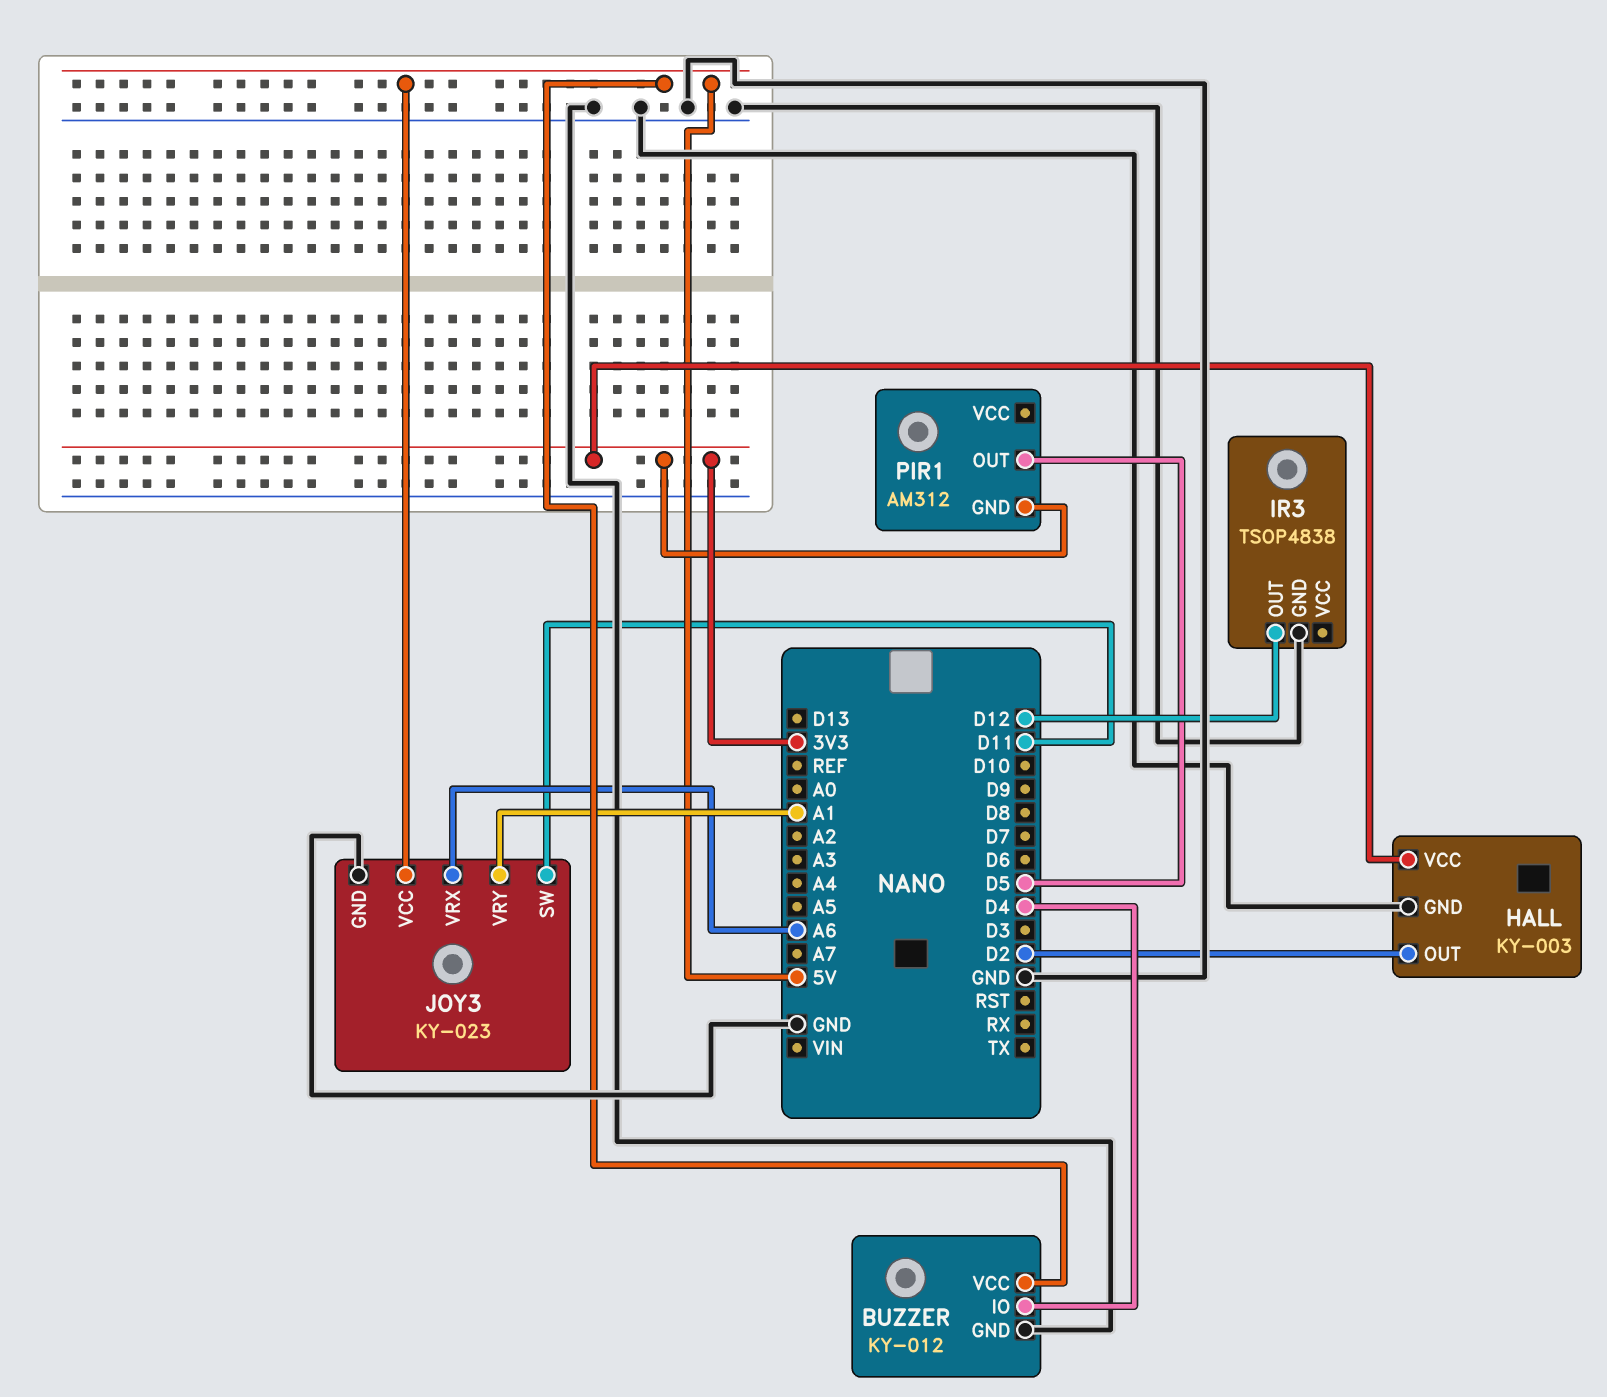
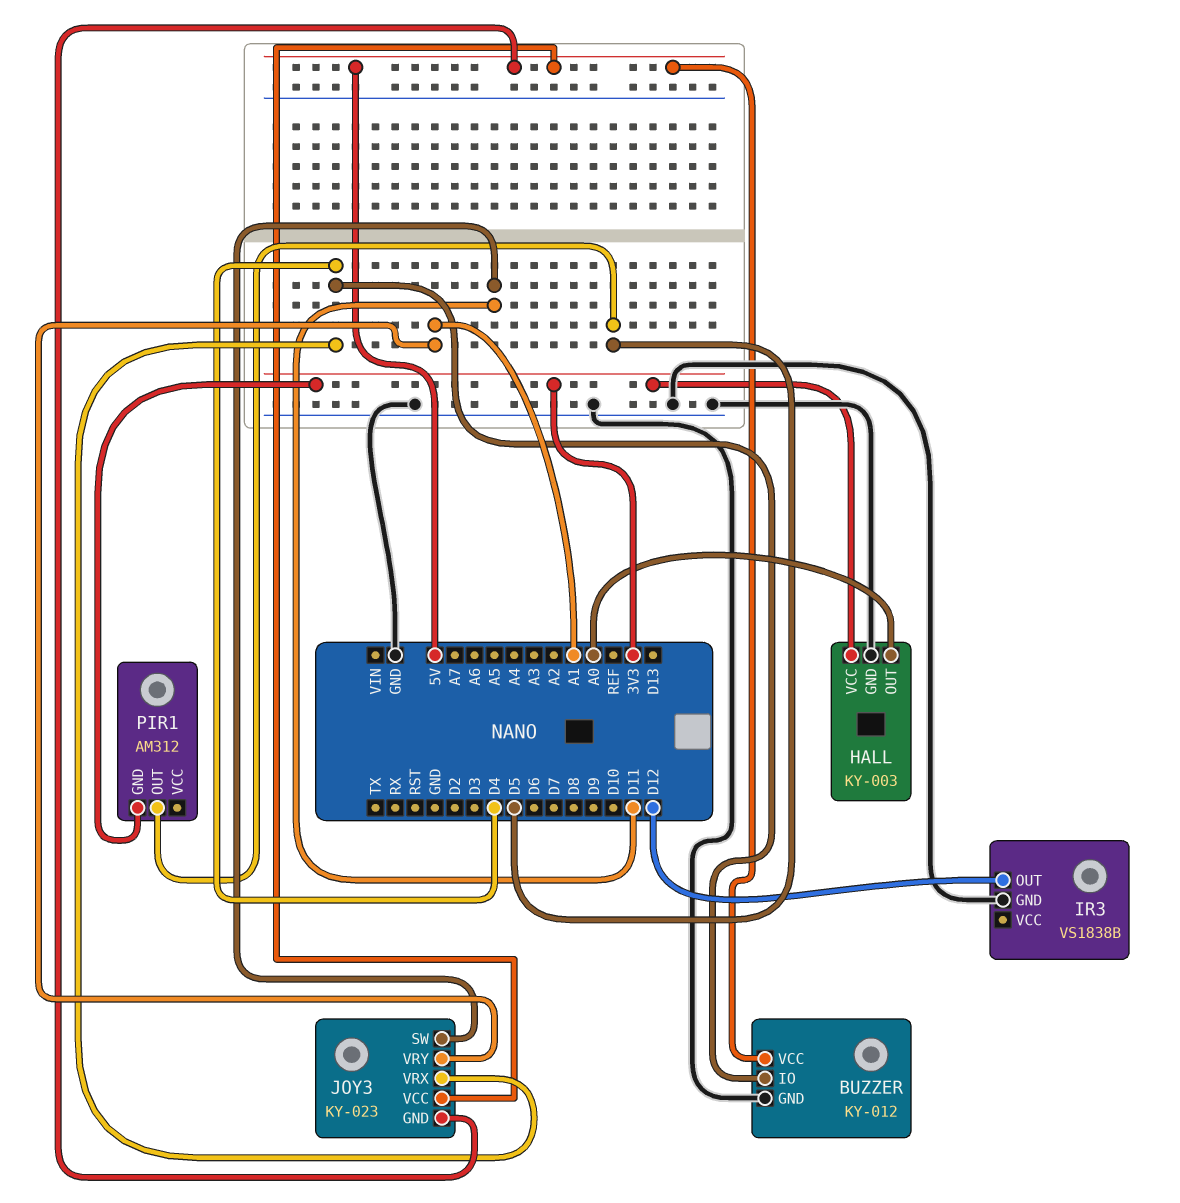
HALL pin OUT: D2 -> A0
IR3: TSOP4838 -> VS1838B
JOY3 pin GND: GND -> 5V
JOY3 pin VRX: A6 -> D4

